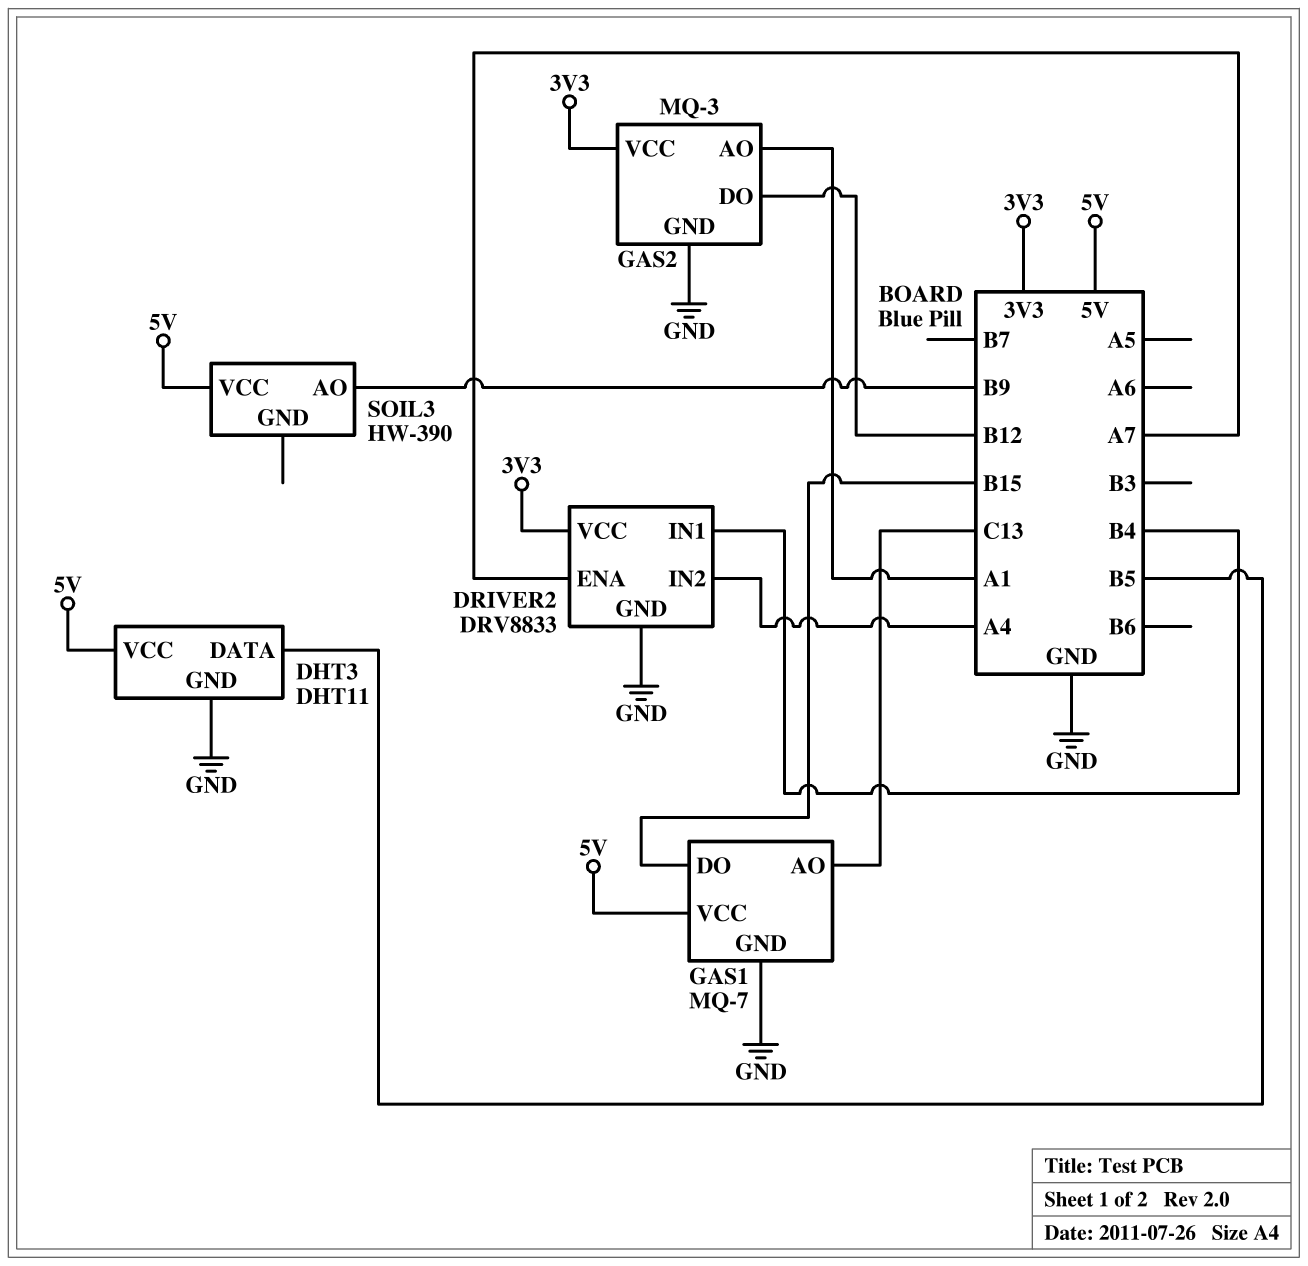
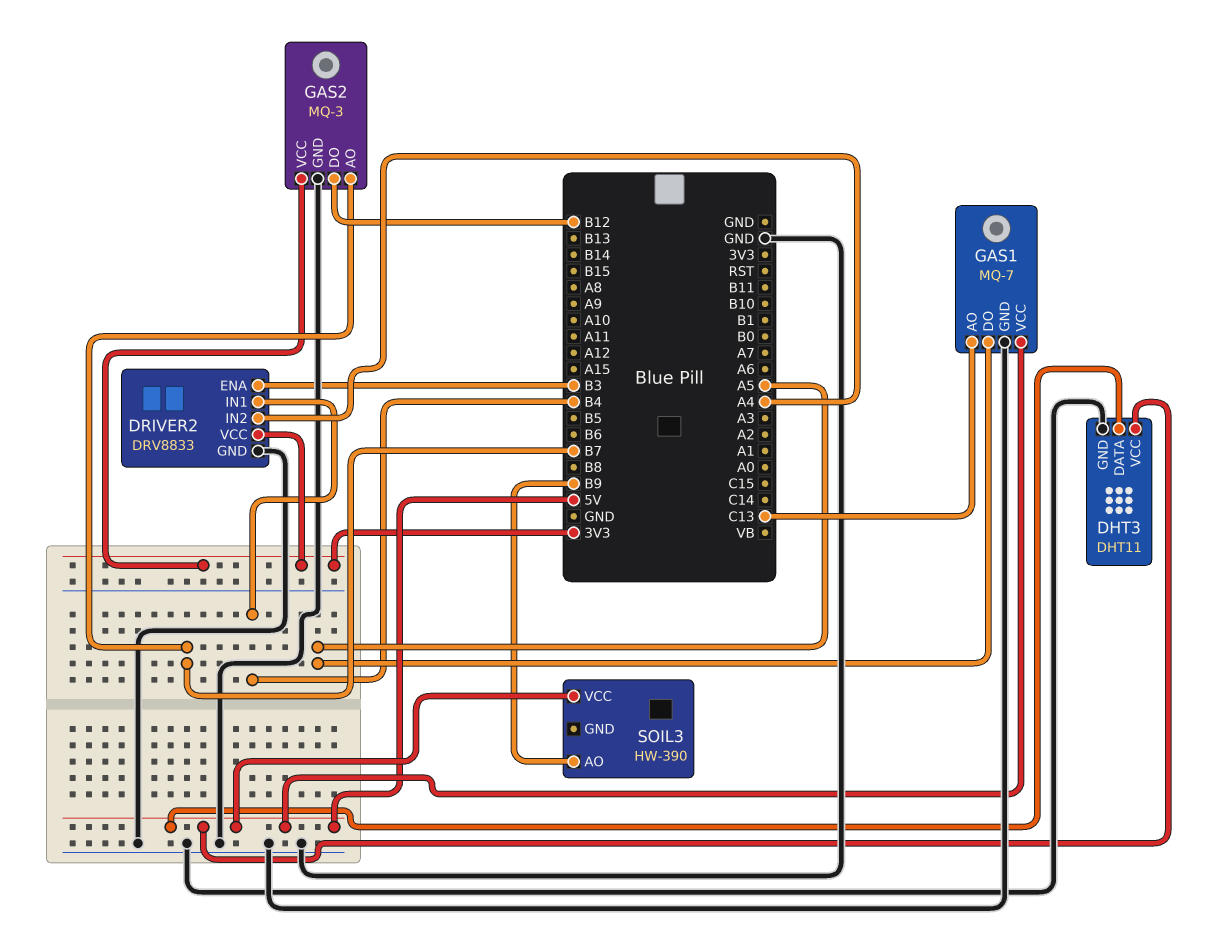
DHT3 pin DATA: B5 -> 5V
DRIVER2 pin ENA: A7 -> B3
GAS1 pin DO: B15 -> A5
GAS2 pin AO: A1 -> B7

